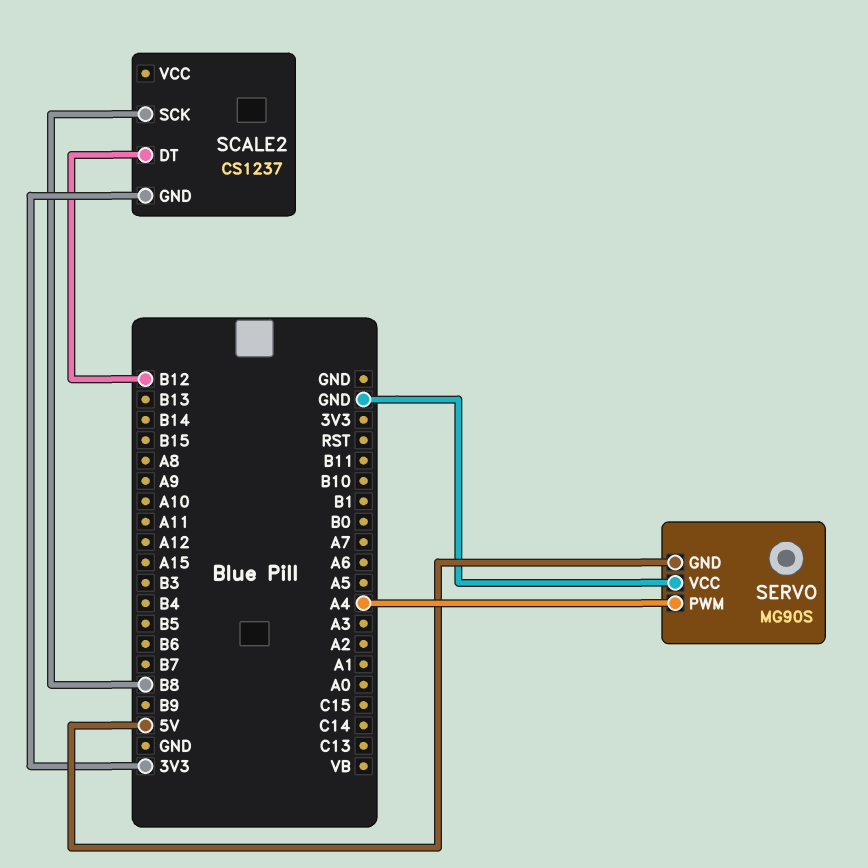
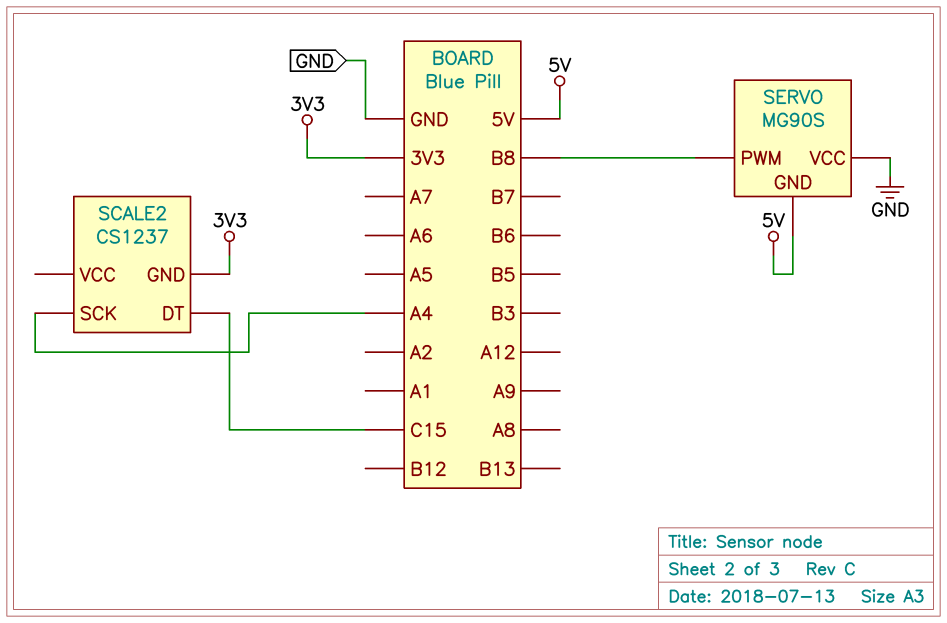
SCALE2 pin DT: B12 -> C15
SCALE2 pin SCK: B8 -> A4
SERVO pin PWM: A4 -> B8

